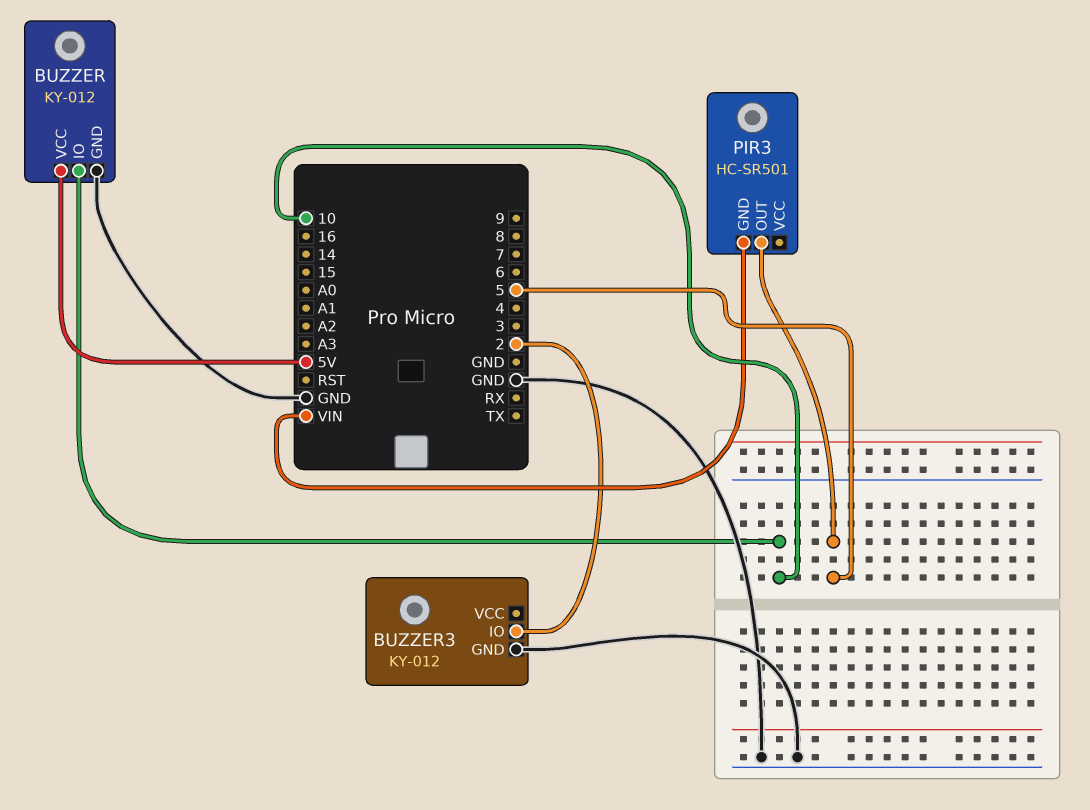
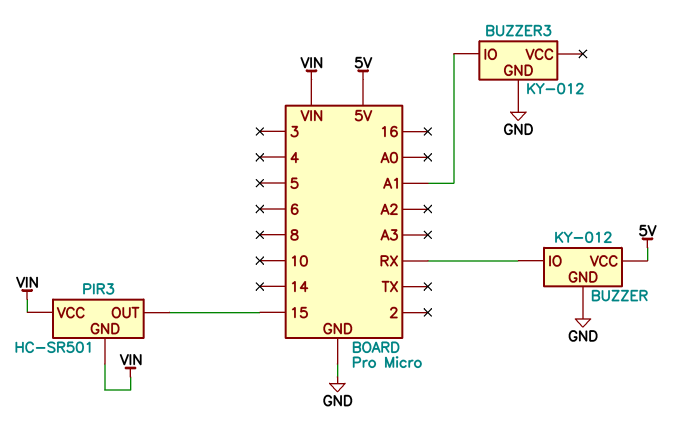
BUZZER pin IO: 10 -> RX
BUZZER3 pin IO: 2 -> A1
PIR3 pin OUT: 5 -> 15
PIR3 pin VCC: none -> VIN

